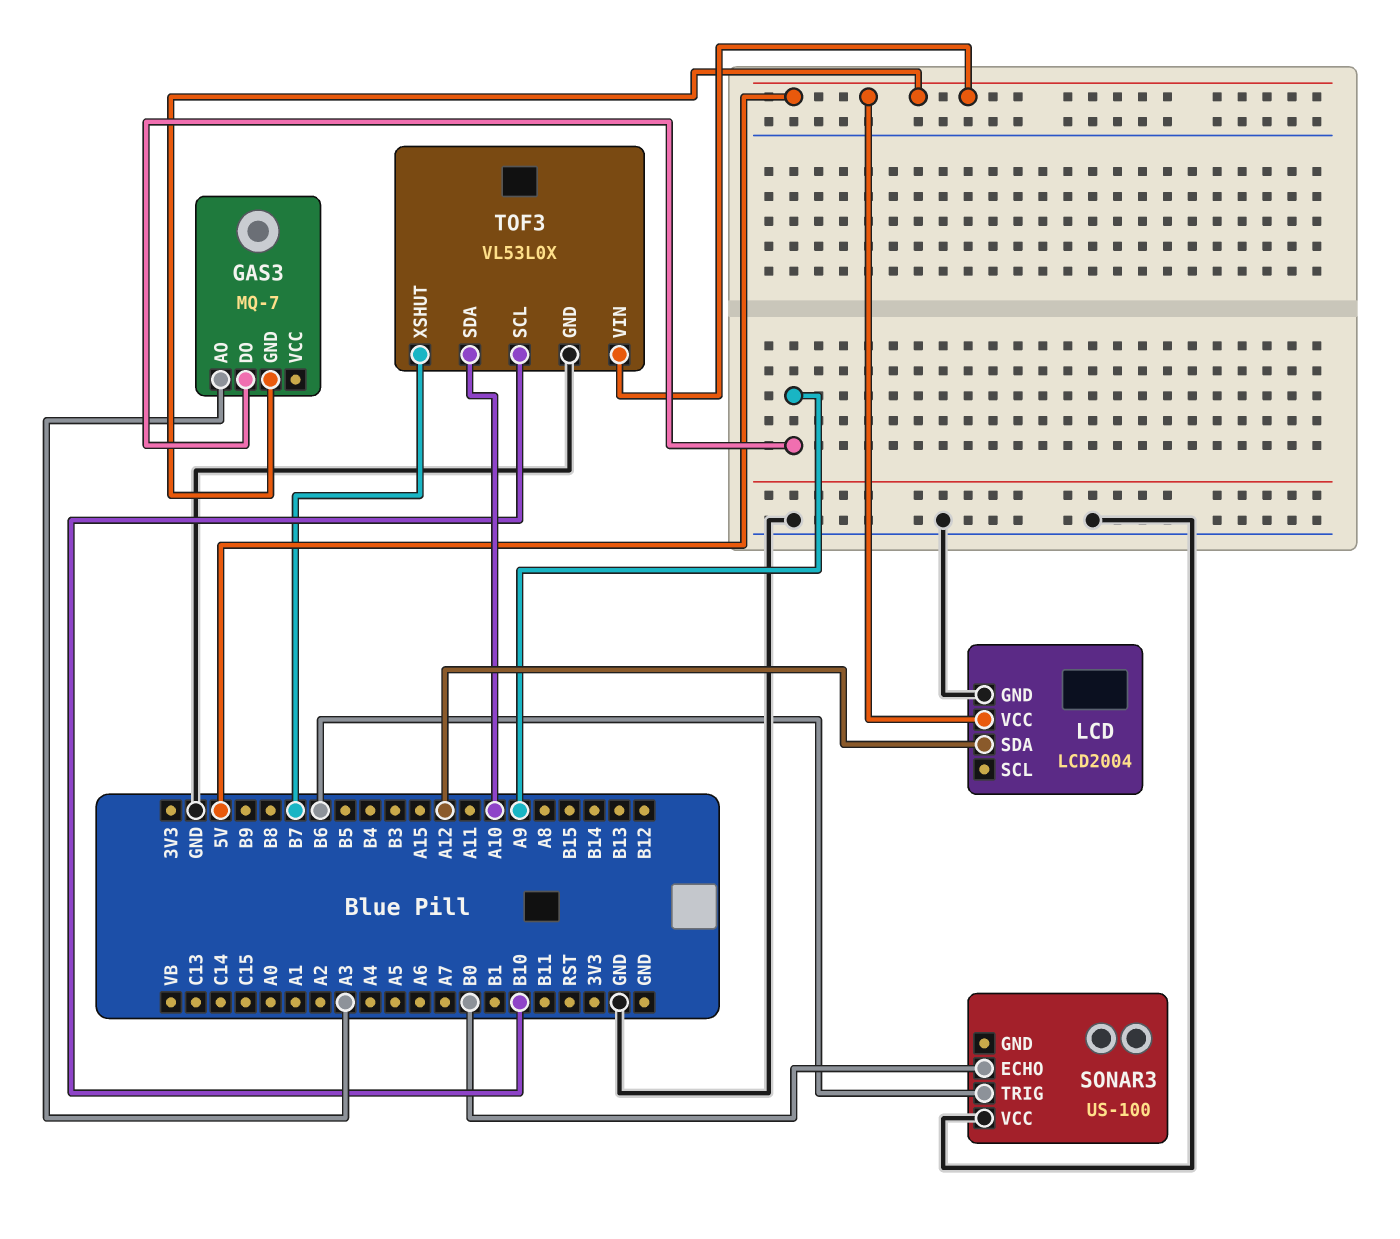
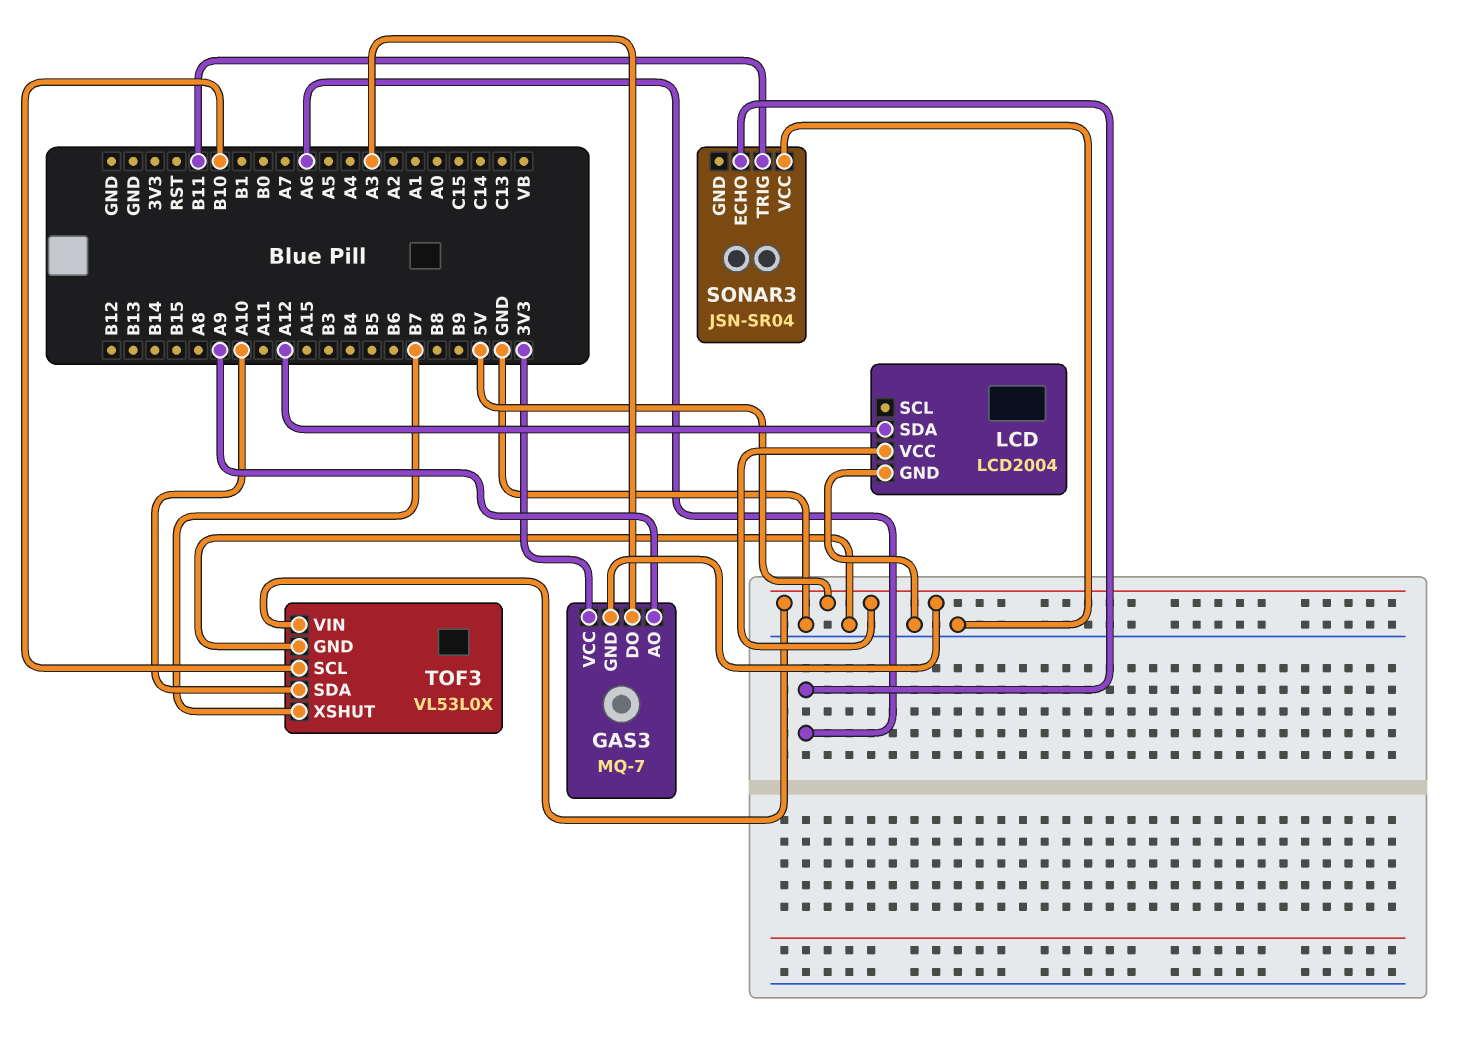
GAS3 pin AO: A3 -> A9
GAS3 pin DO: A9 -> A3
GAS3 pin VCC: none -> 3V3
SONAR3: US-100 -> JSN-SR04
SONAR3 pin ECHO: B0 -> A6
SONAR3 pin TRIG: B6 -> B11

